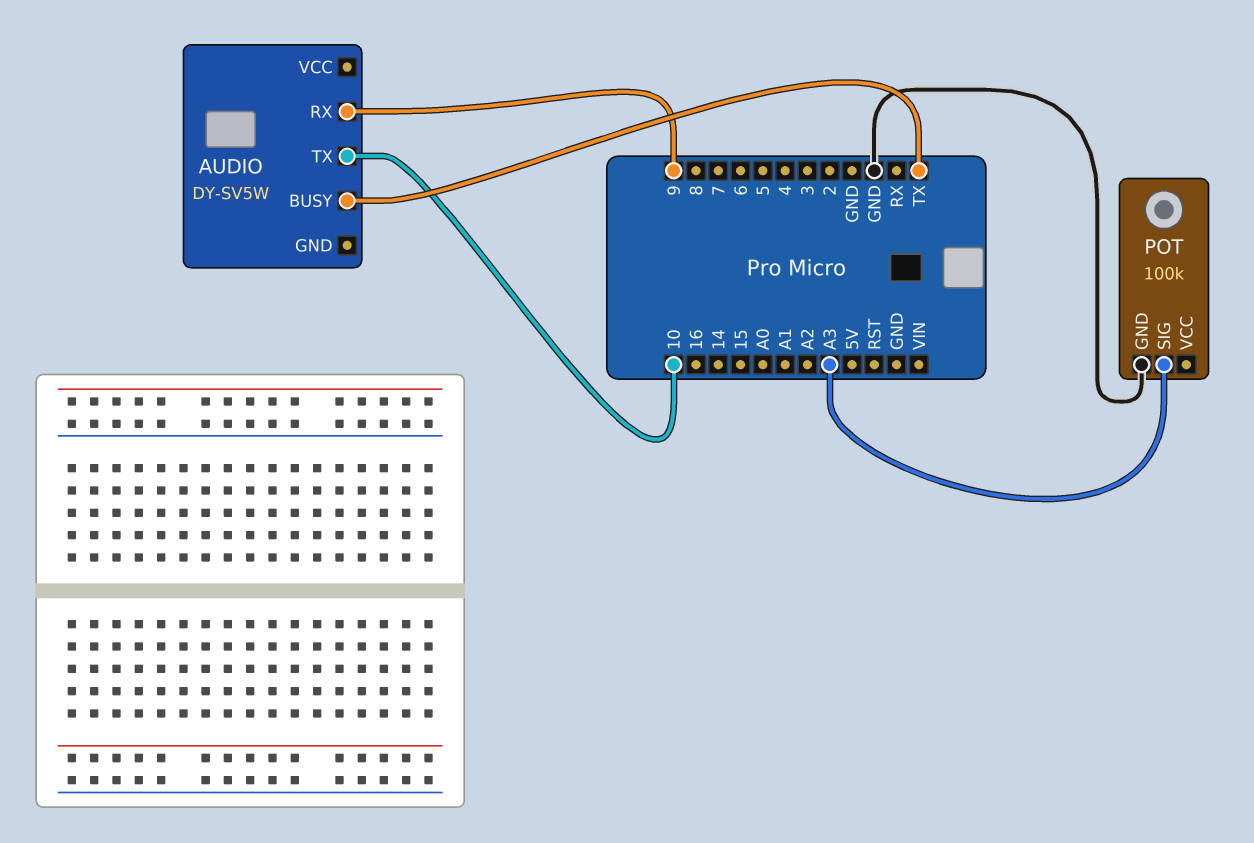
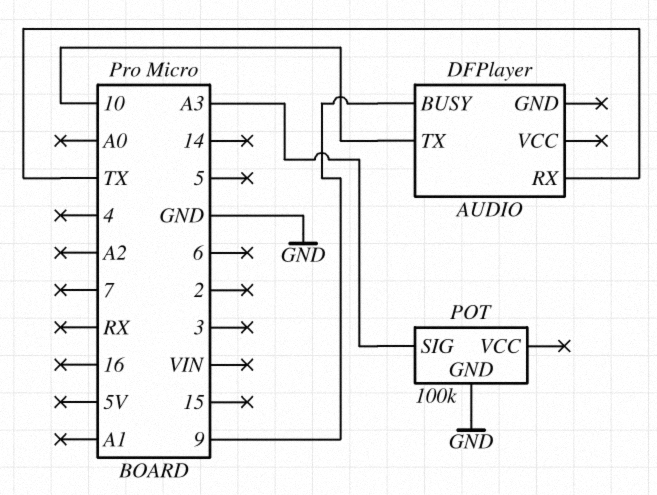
AUDIO: DY-SV5W -> DFPlayer
AUDIO pin BUSY: TX -> 9
AUDIO pin RX: 9 -> TX

